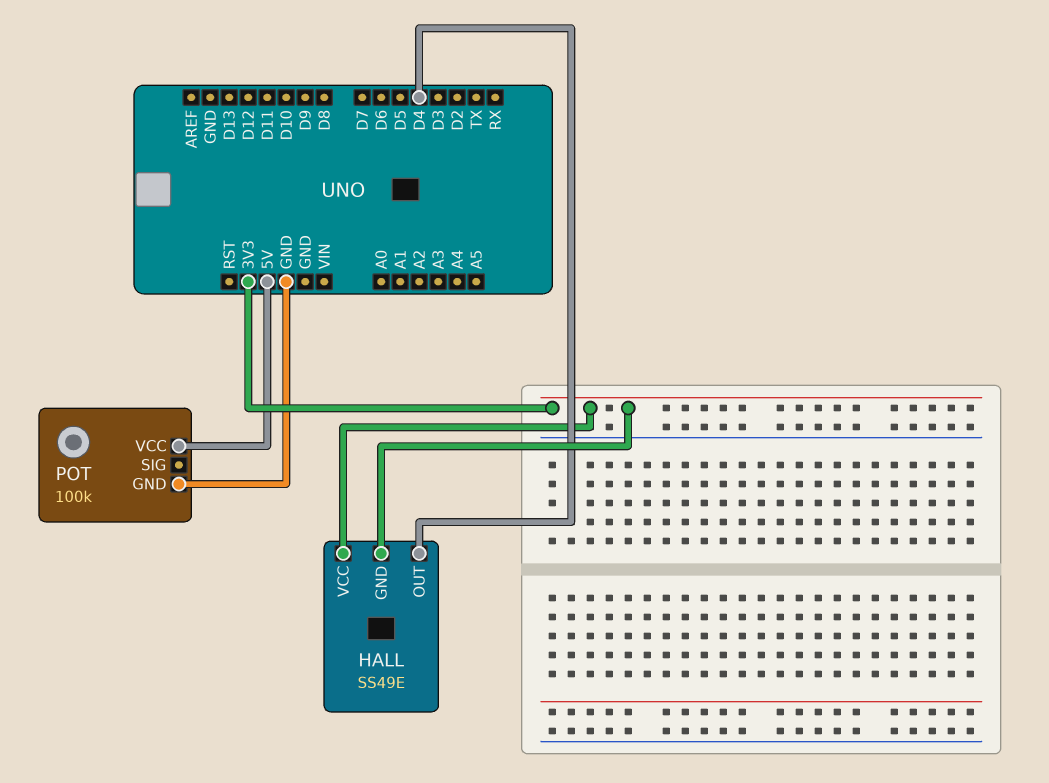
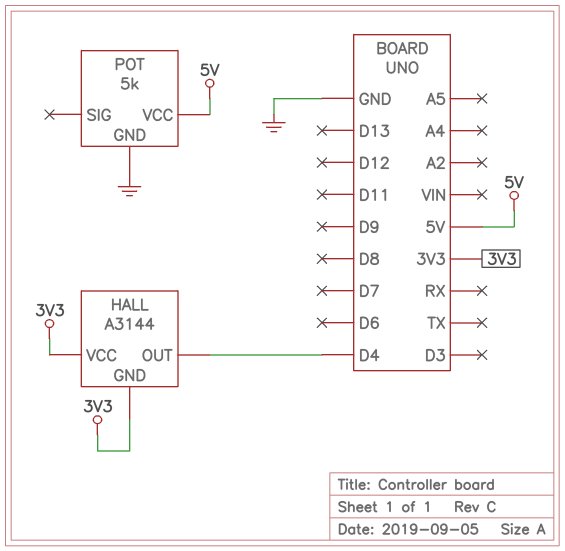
HALL: SS49E -> A3144
POT: 100k -> 5k

